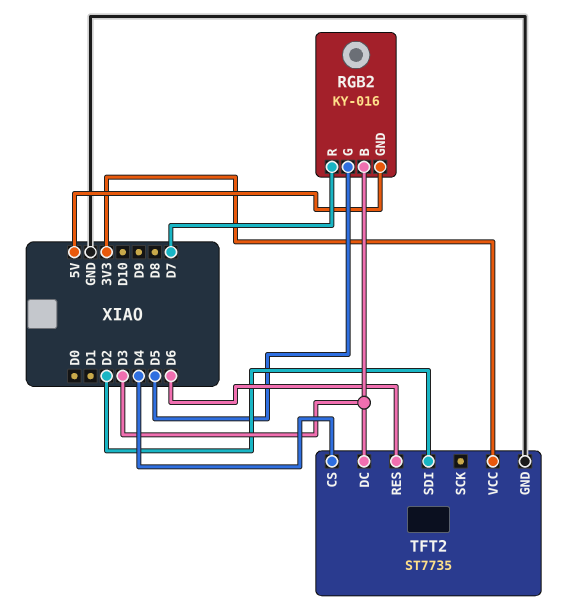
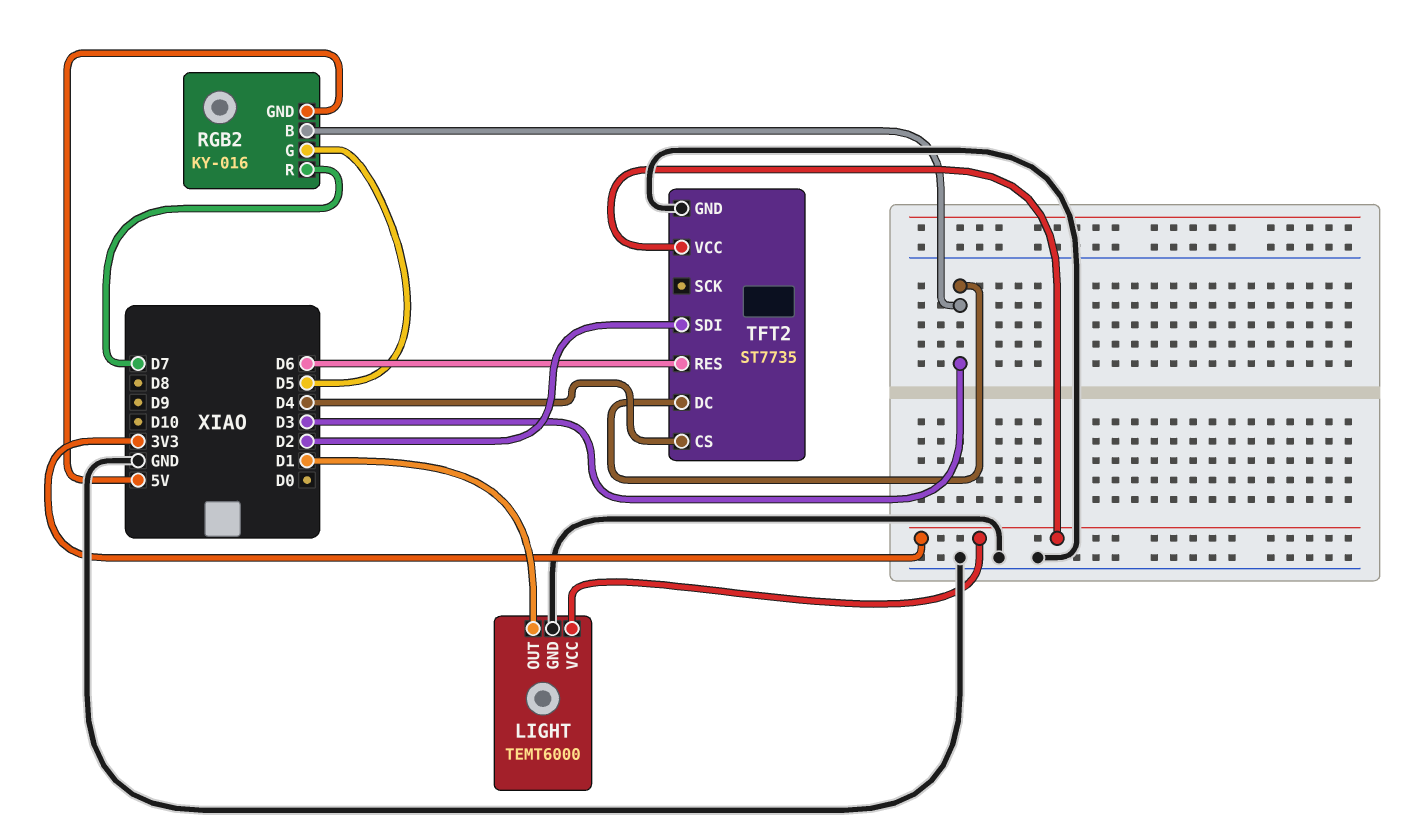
LIGHT: none -> TEMT6000
LIGHT pin GND: none -> GND
LIGHT pin OUT: none -> D1
LIGHT pin VCC: none -> 3V3

